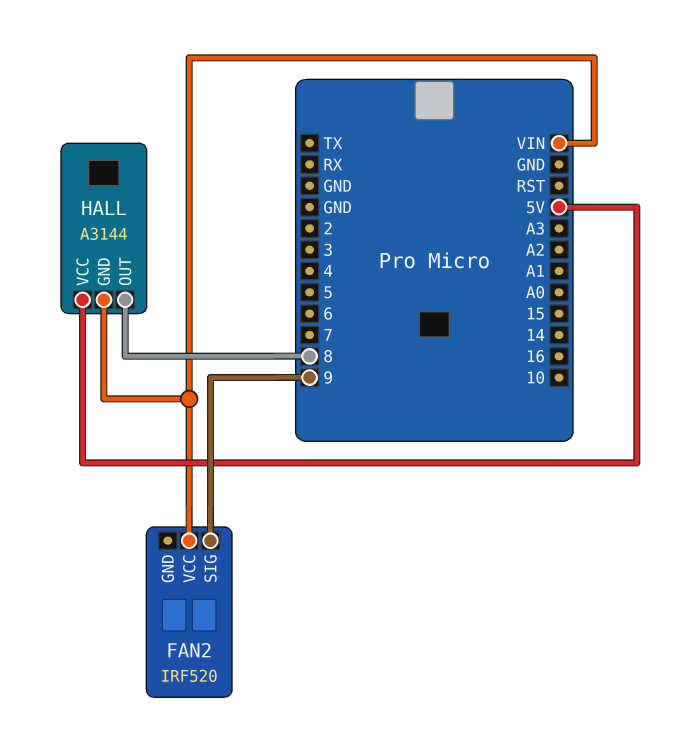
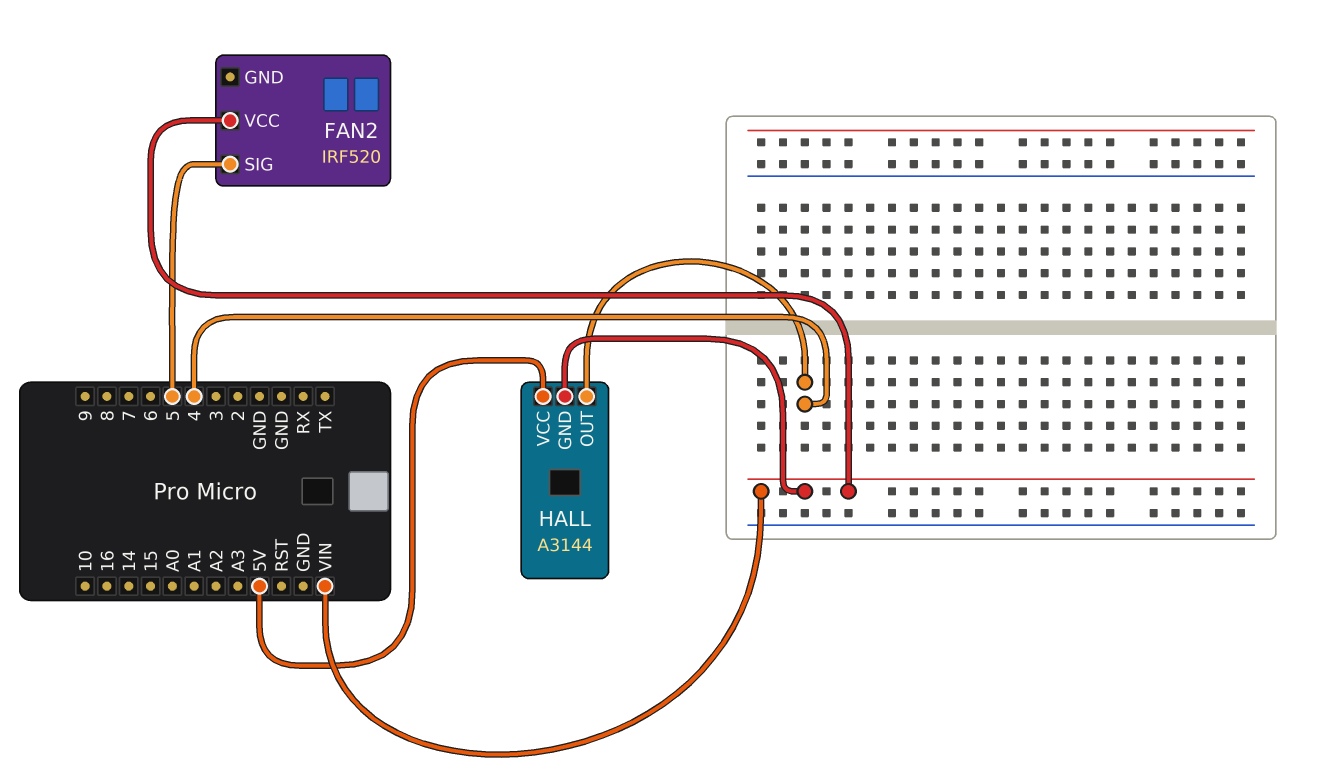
FAN2 pin SIG: 9 -> 5
HALL pin OUT: 8 -> 4

